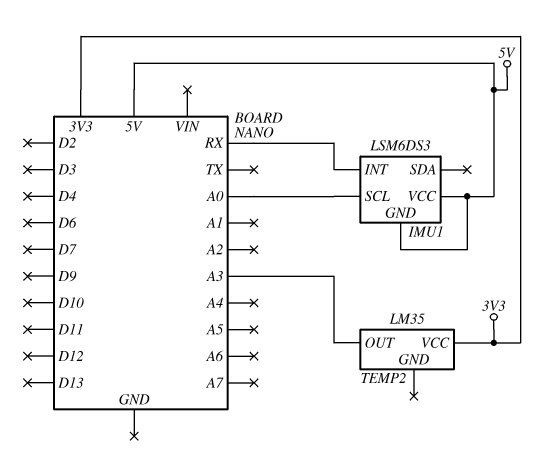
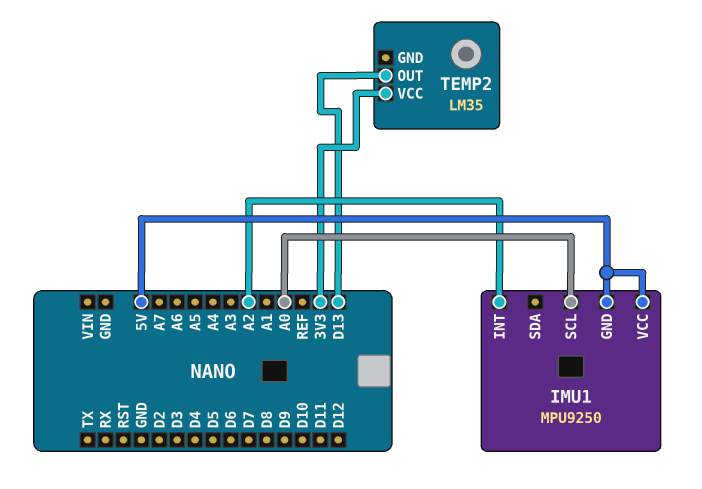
IMU1: LSM6DS3 -> MPU9250
IMU1 pin INT: RX -> A2
TEMP2 pin OUT: A3 -> D13

